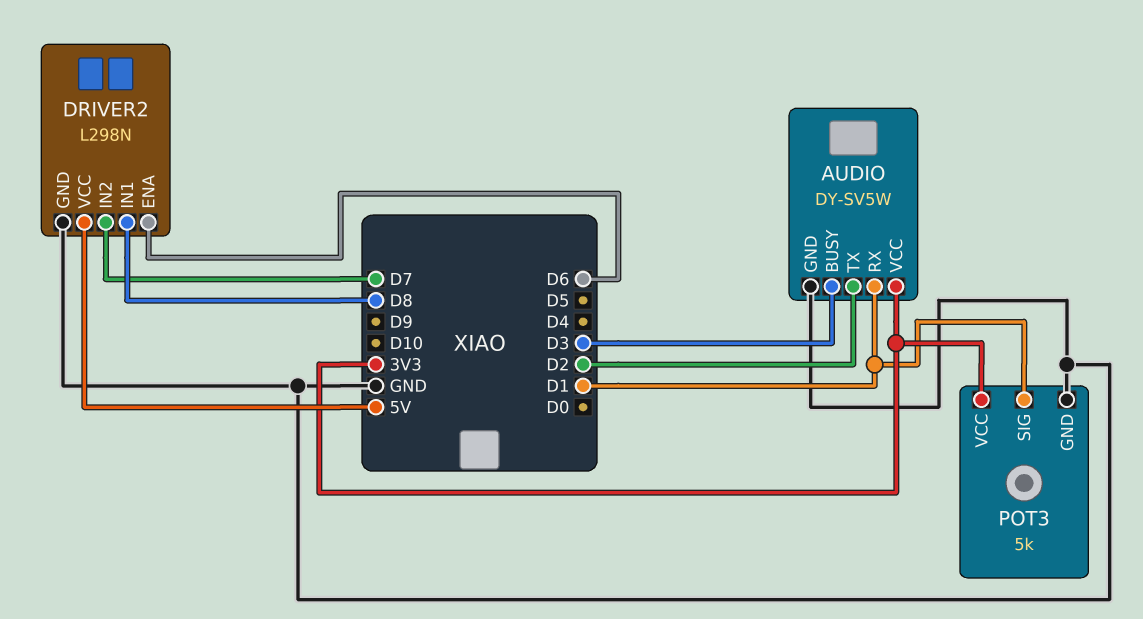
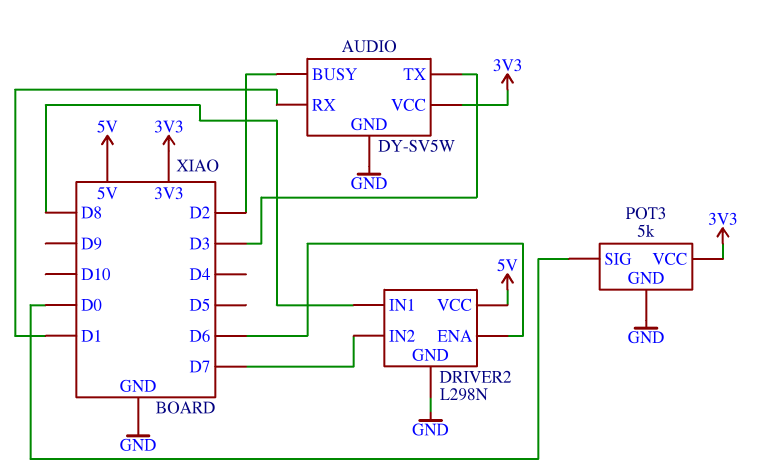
AUDIO pin BUSY: D3 -> D2
AUDIO pin TX: D2 -> D3
POT3 pin SIG: D1 -> D0

